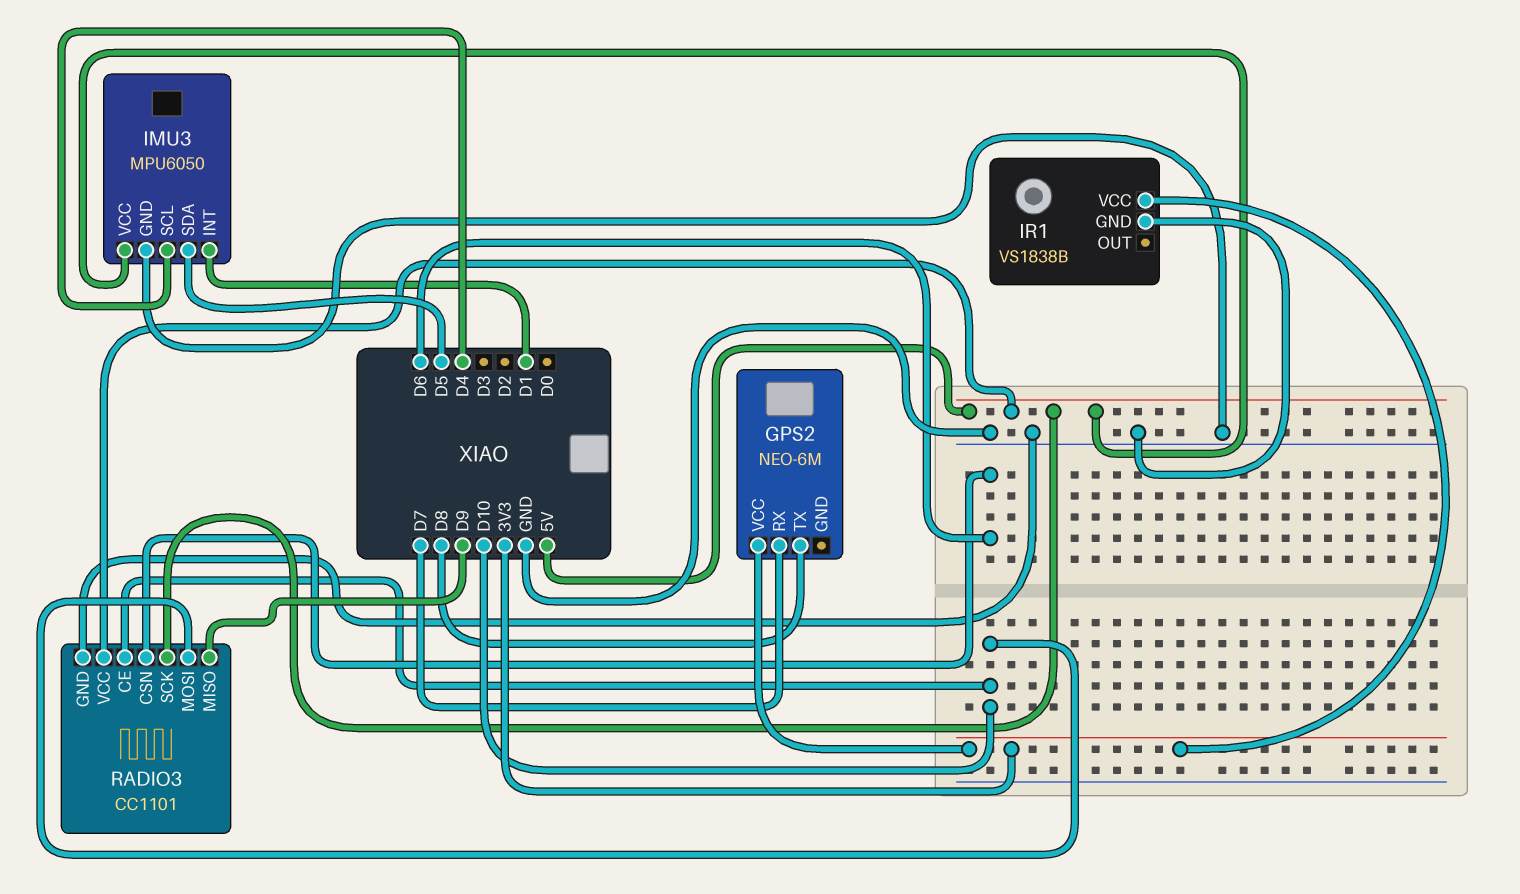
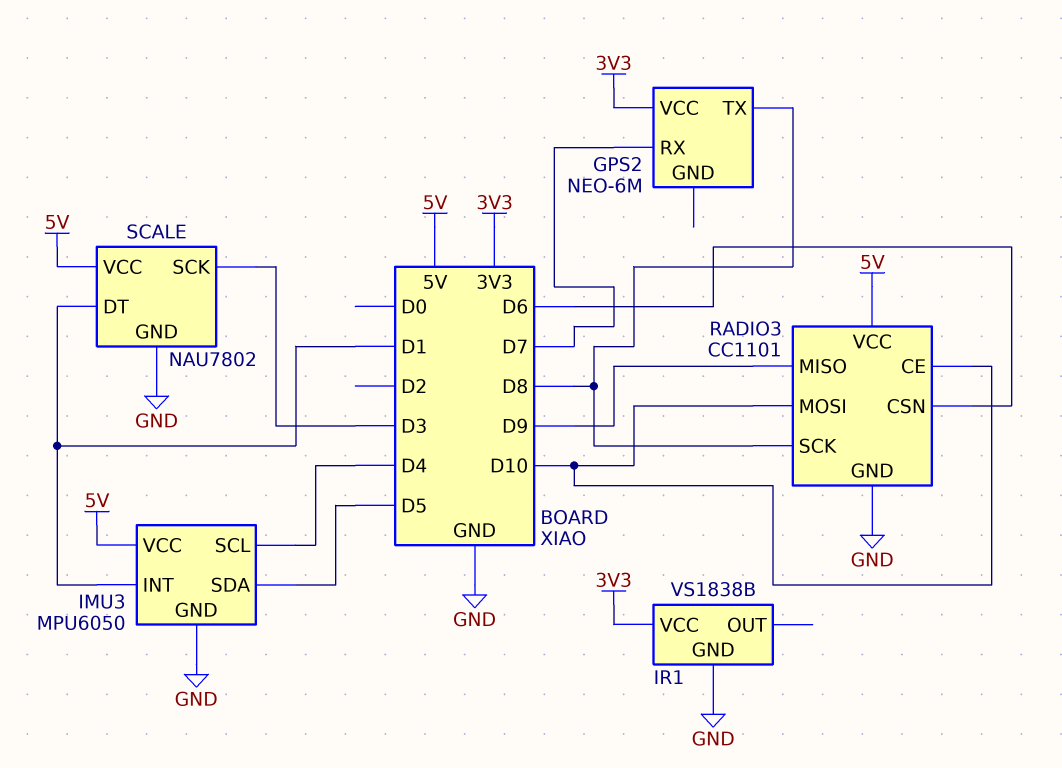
RADIO3 pin SCK: 5V -> D8
SCALE: none -> NAU7802
SCALE pin DT: none -> D1
SCALE pin GND: none -> GND
SCALE pin SCK: none -> D3
SCALE pin VCC: none -> 5V

